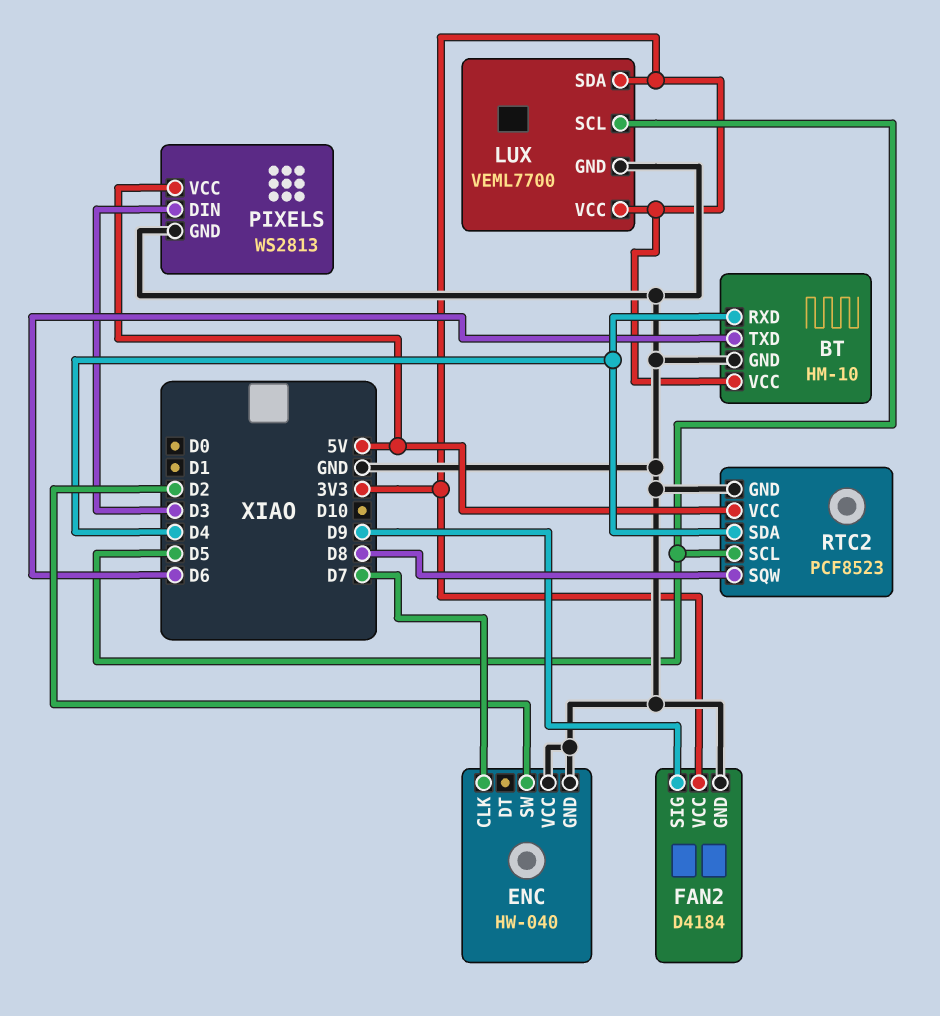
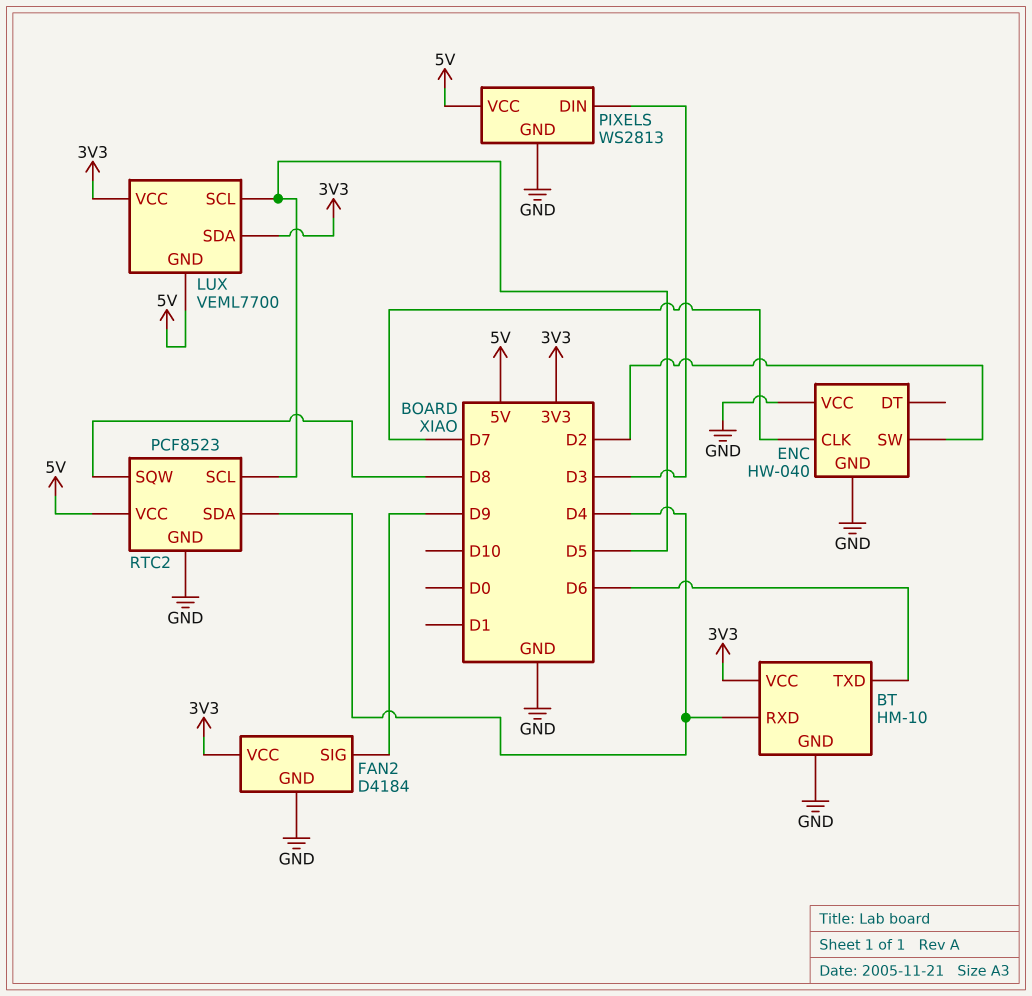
LUX pin GND: GND -> 5V

